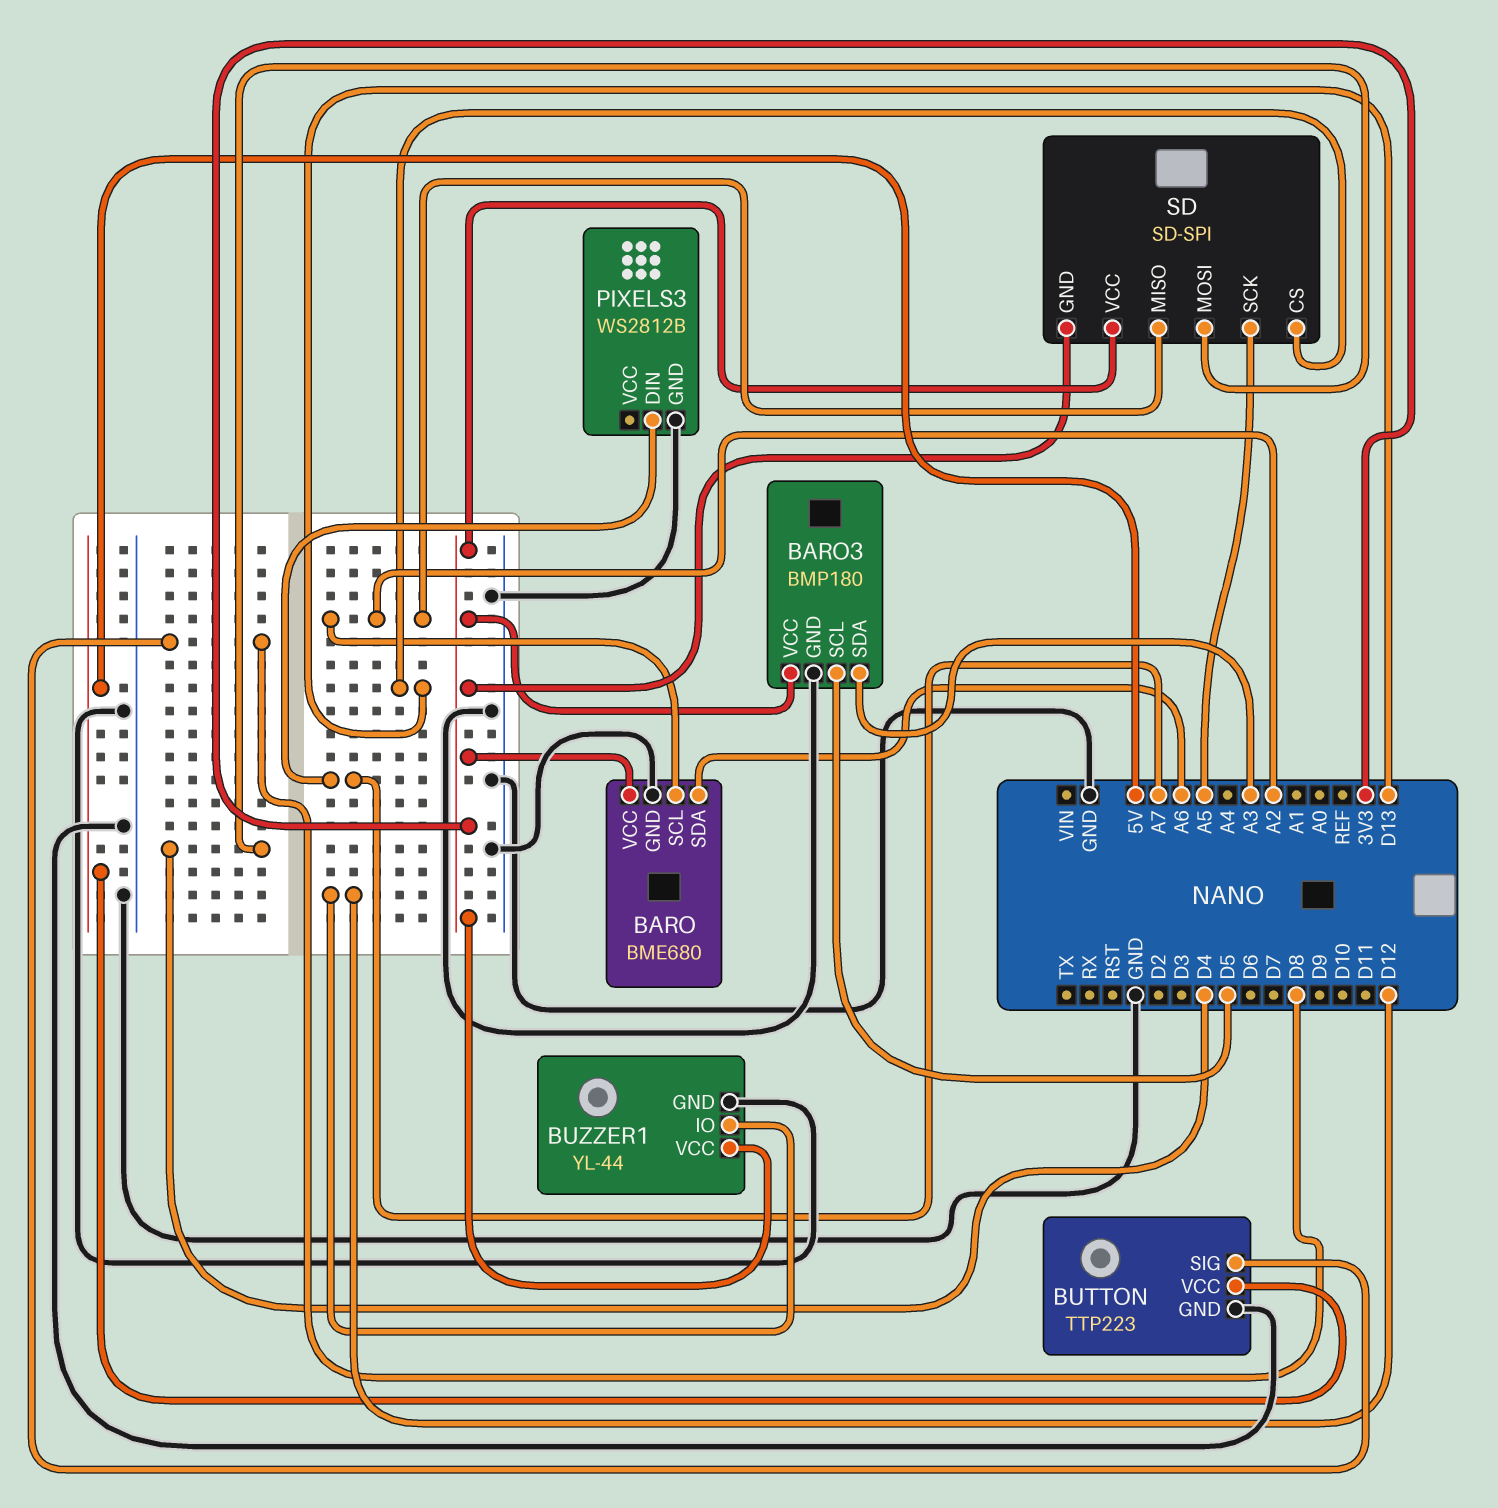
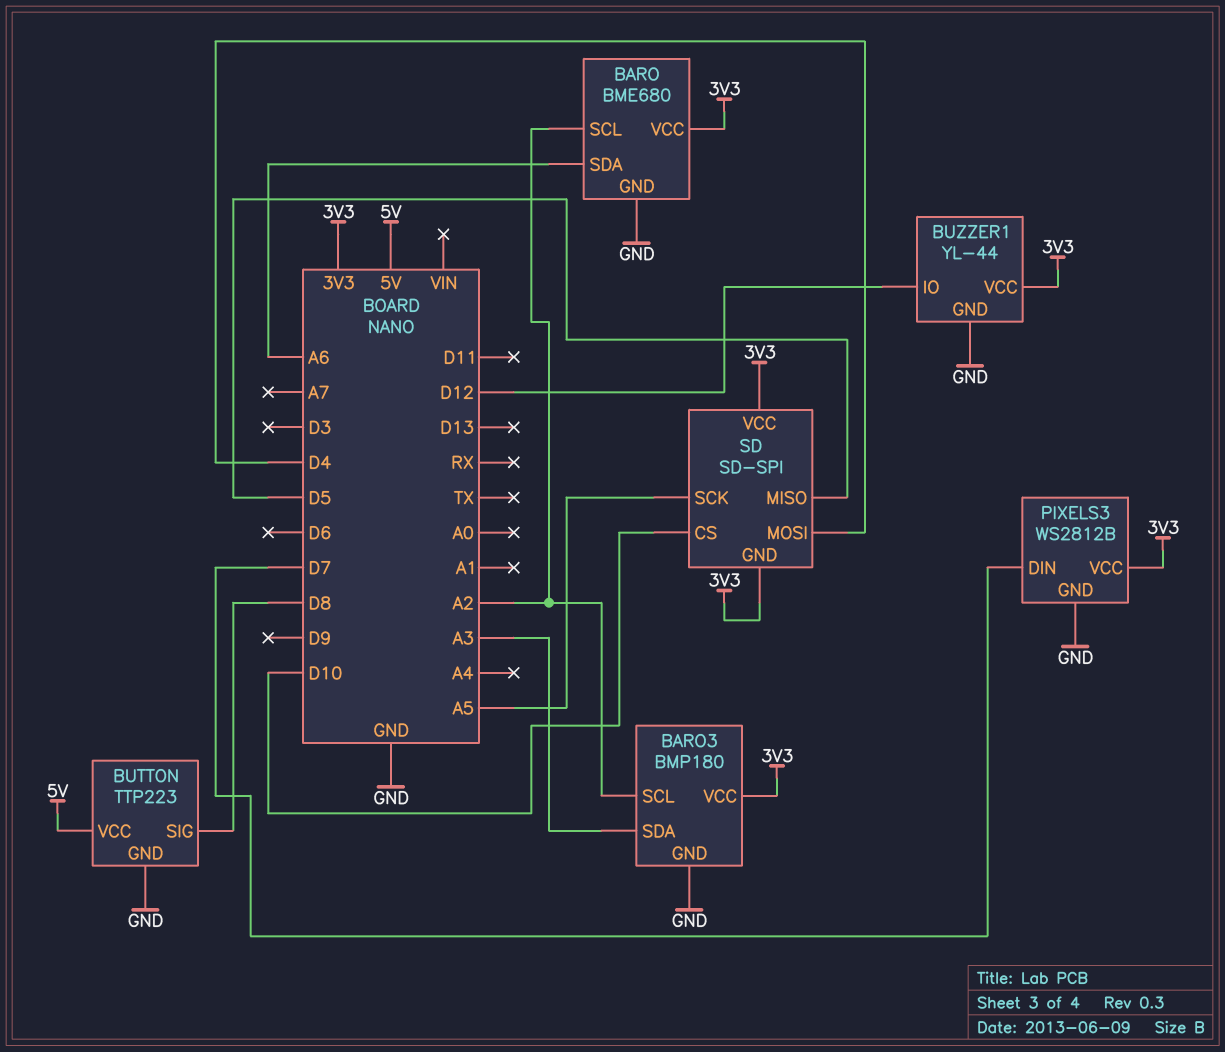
BARO3 pin SCL: D5 -> A2
PIXELS3 pin DIN: A7 -> D7
PIXELS3 pin VCC: none -> 3V3
SD pin CS: D13 -> D10
SD pin MISO: A2 -> D5

